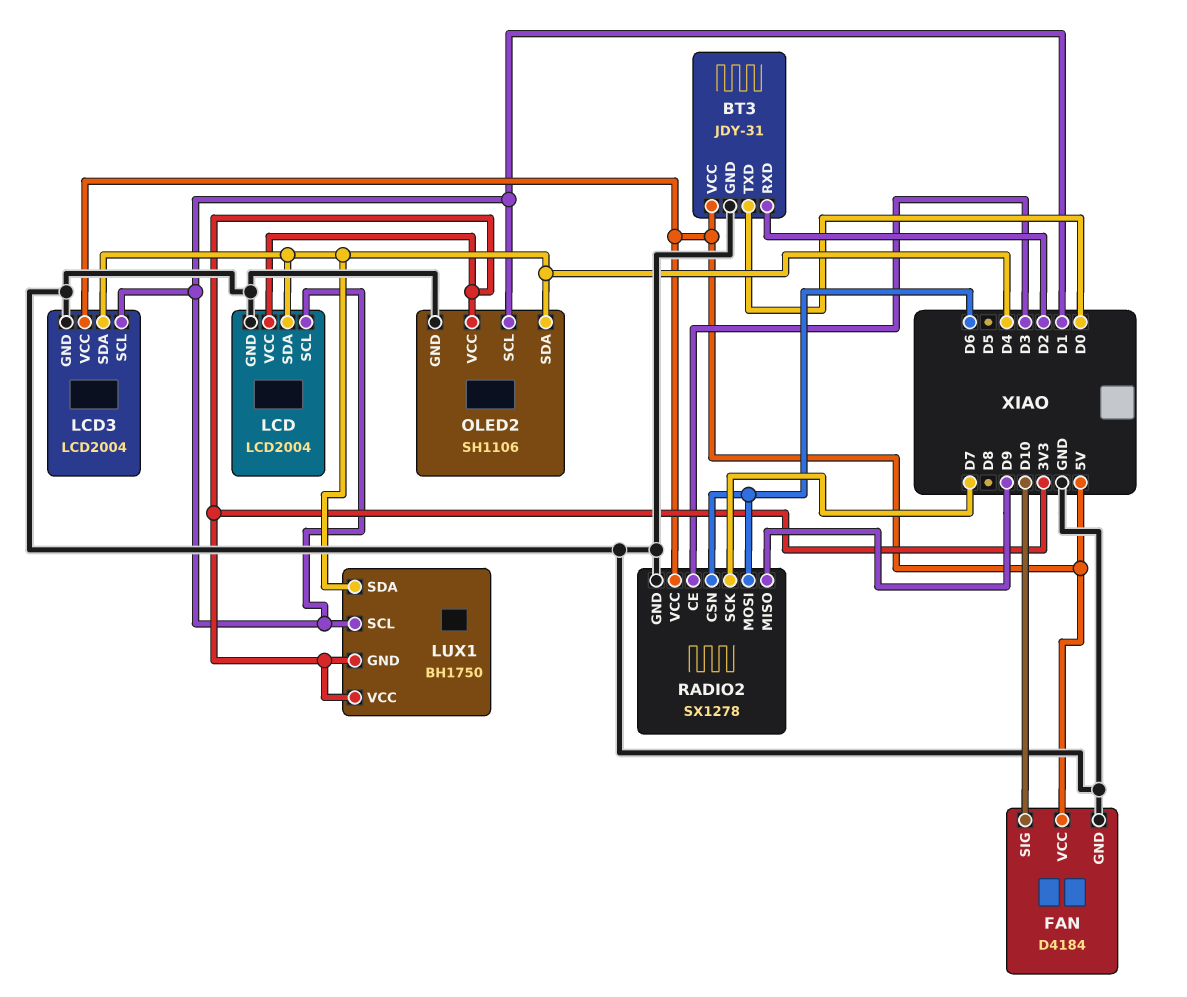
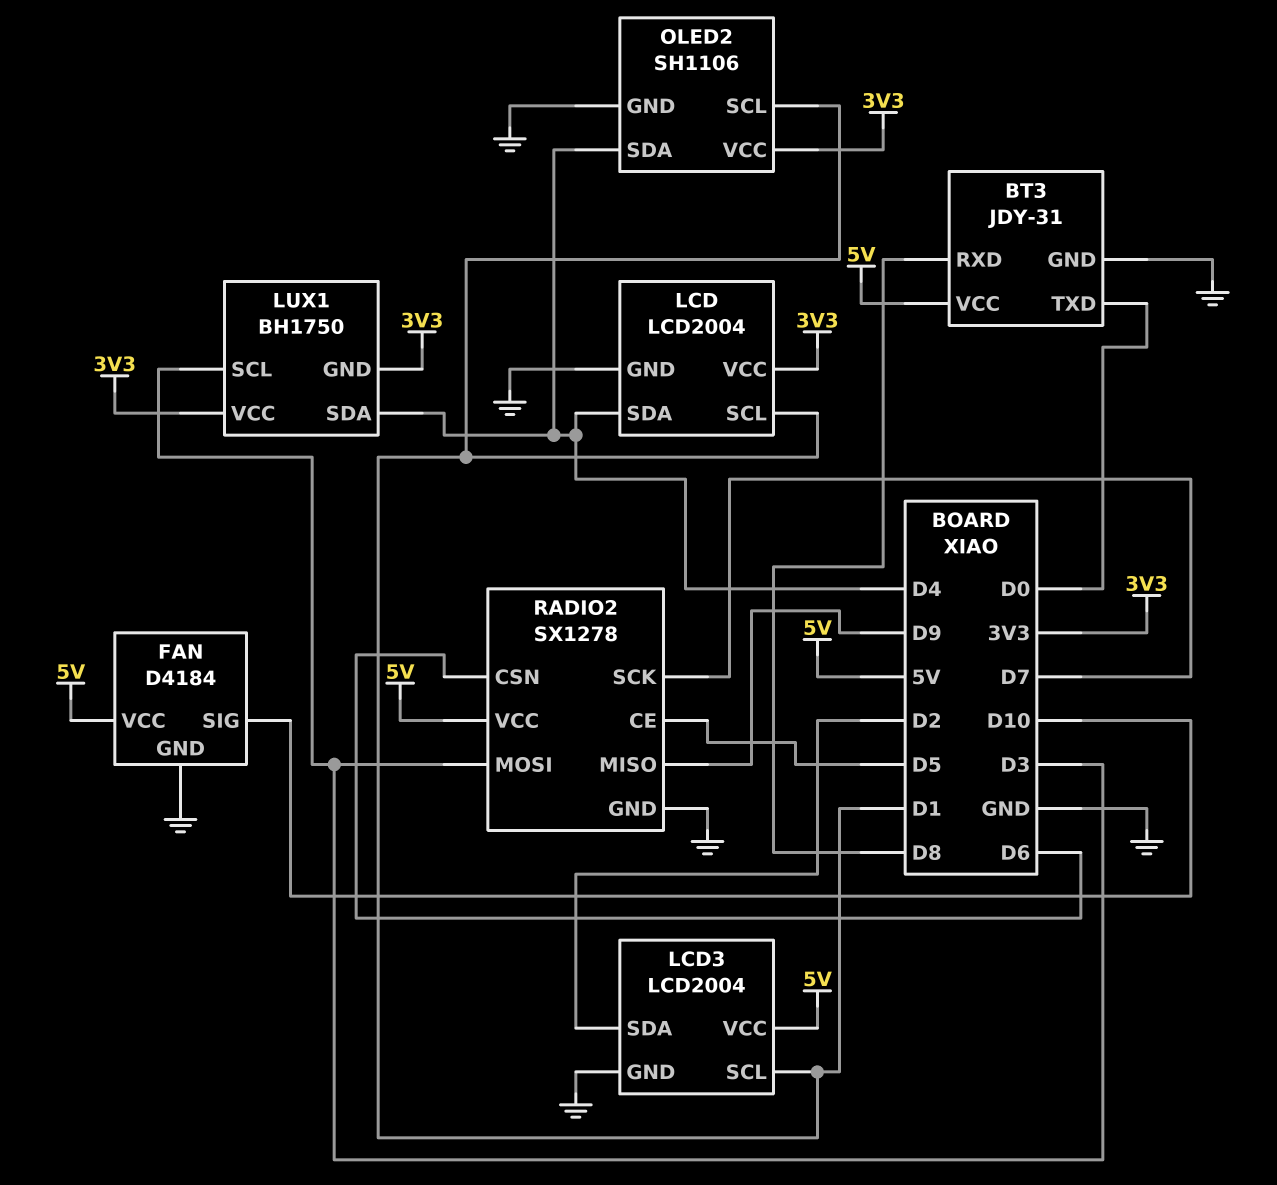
BT3 pin RXD: D2 -> D8
LCD3 pin SDA: D4 -> D2
LUX1 pin SCL: D1 -> D3
RADIO2 pin CE: D3 -> D5
RADIO2 pin MOSI: D6 -> D3

